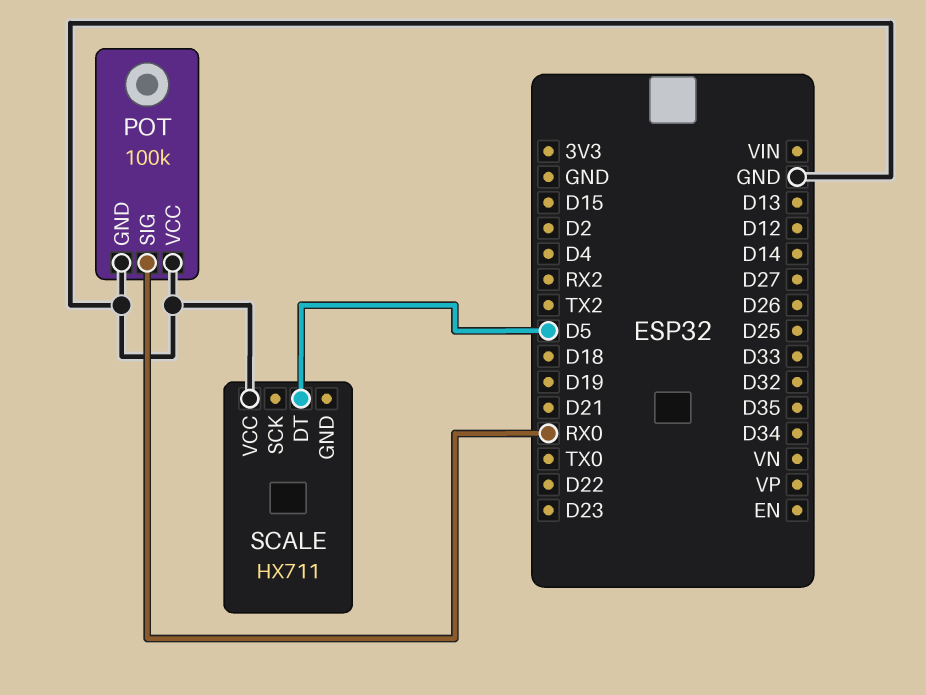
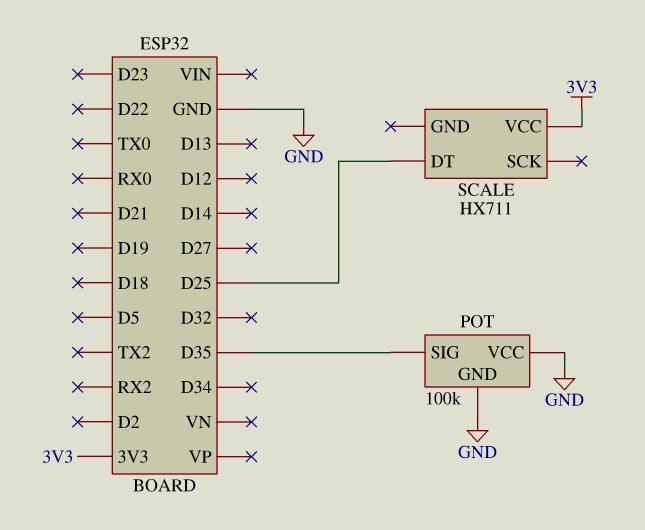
POT pin SIG: RX0 -> D35
SCALE pin DT: D5 -> D25
SCALE pin VCC: GND -> 3V3

